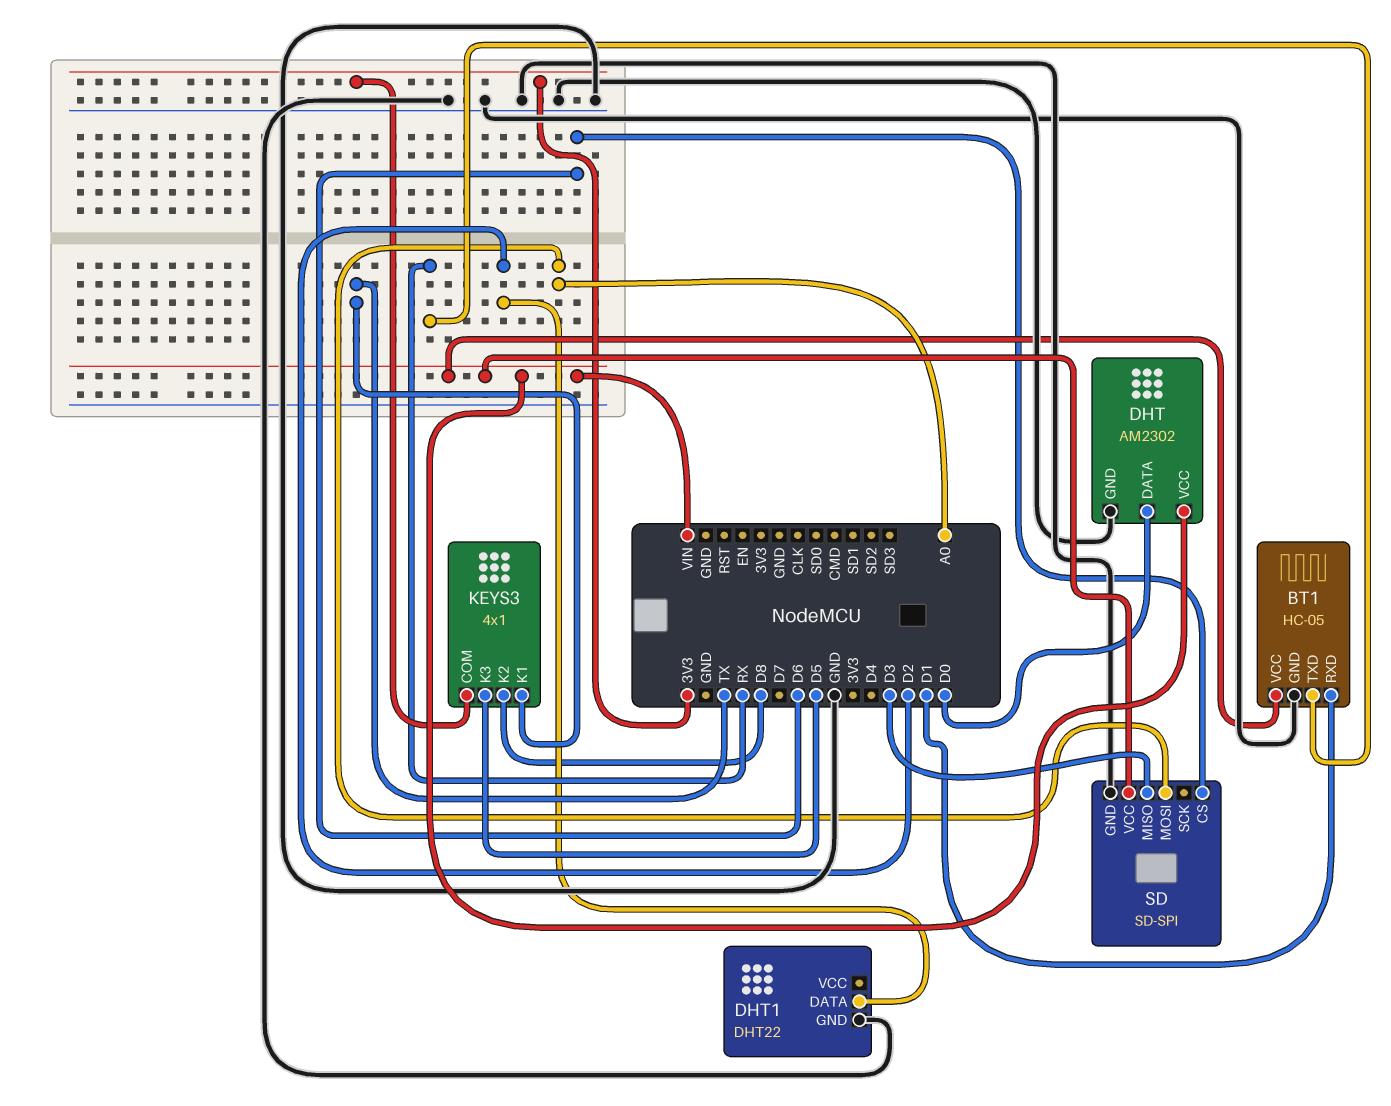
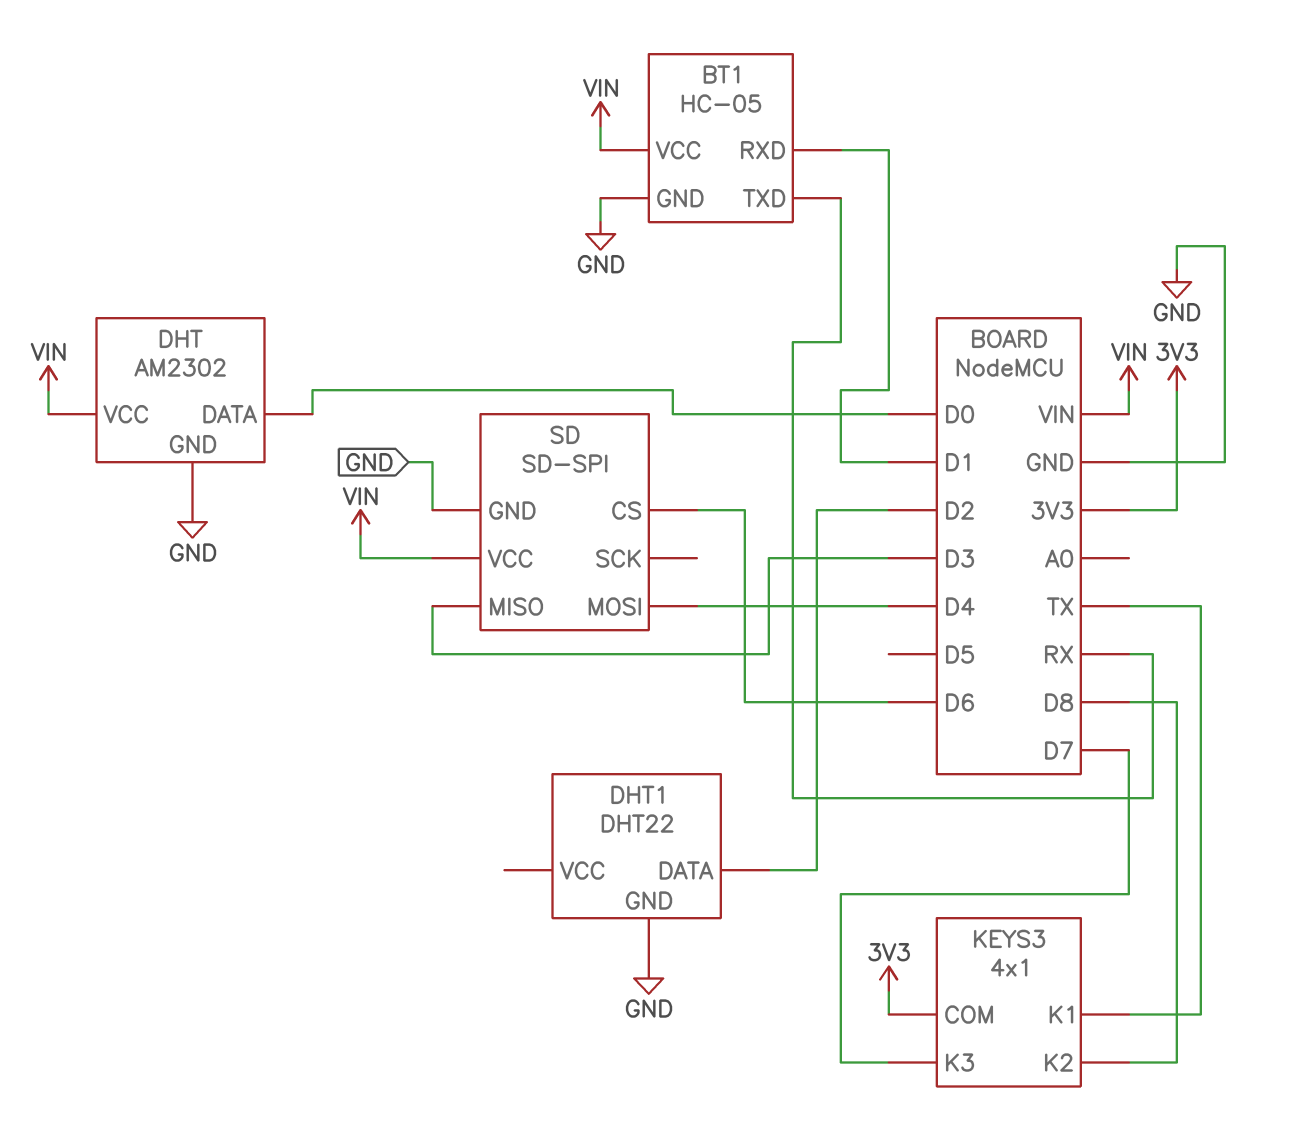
KEYS3 pin K3: D5 -> D7
SD pin MOSI: A0 -> D4

